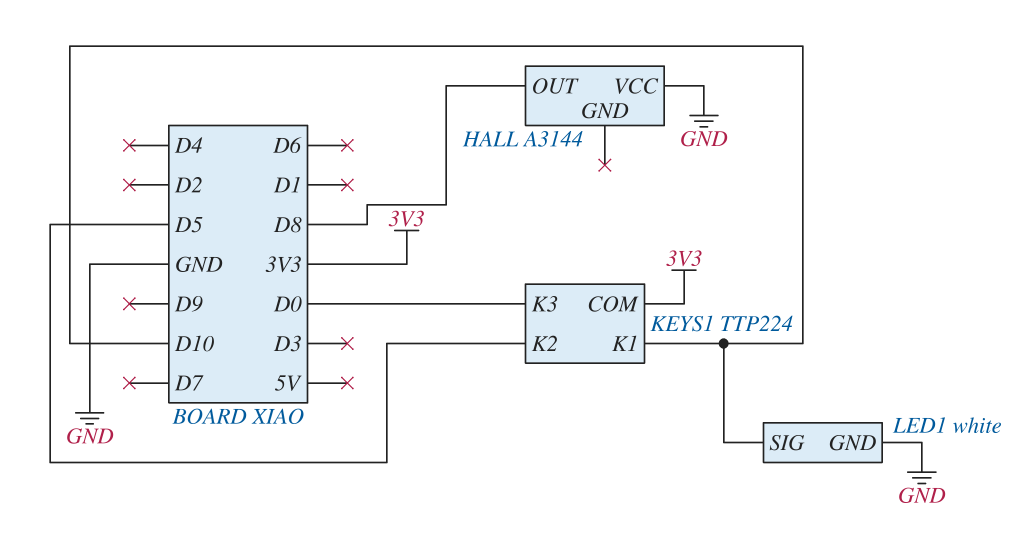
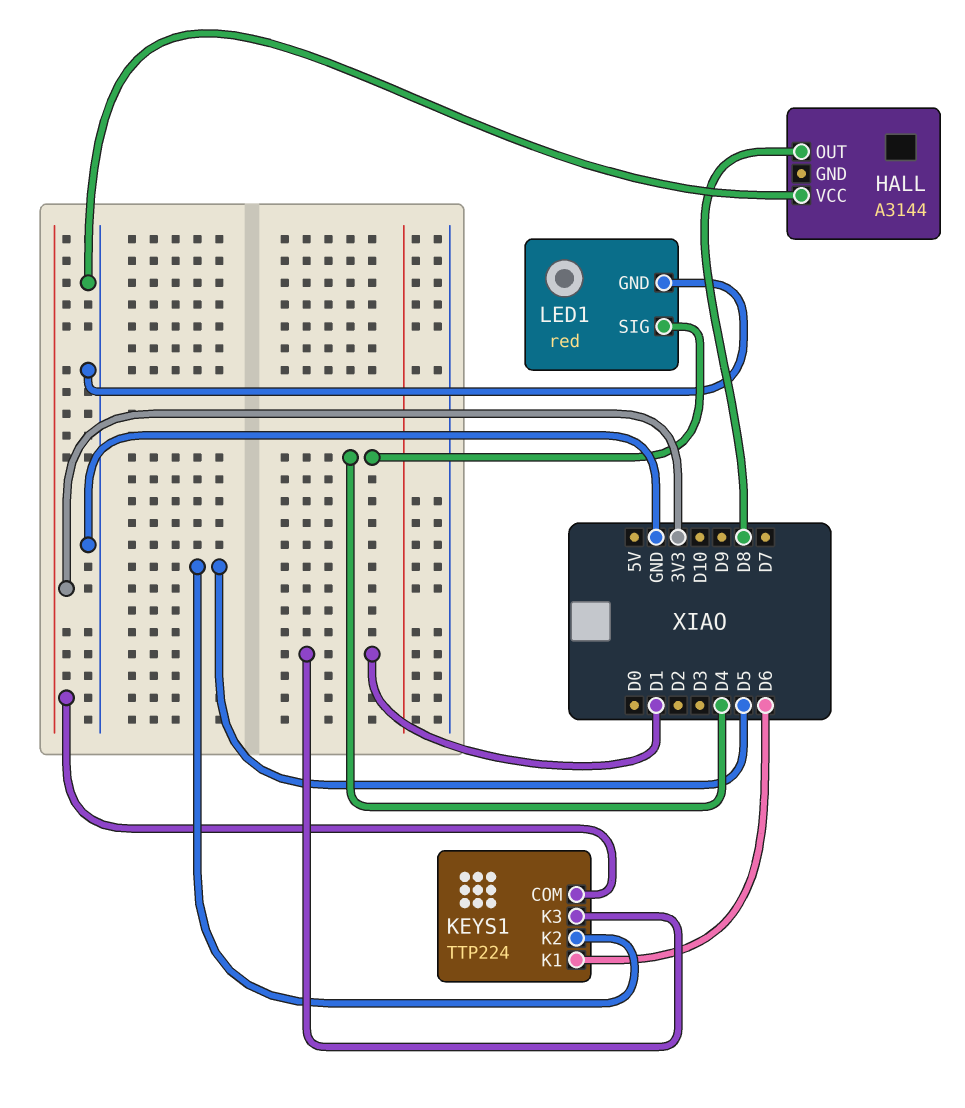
KEYS1 pin K1: D10 -> D6
KEYS1 pin K3: D0 -> D1
LED1: white -> red
LED1 pin SIG: D10 -> D4

